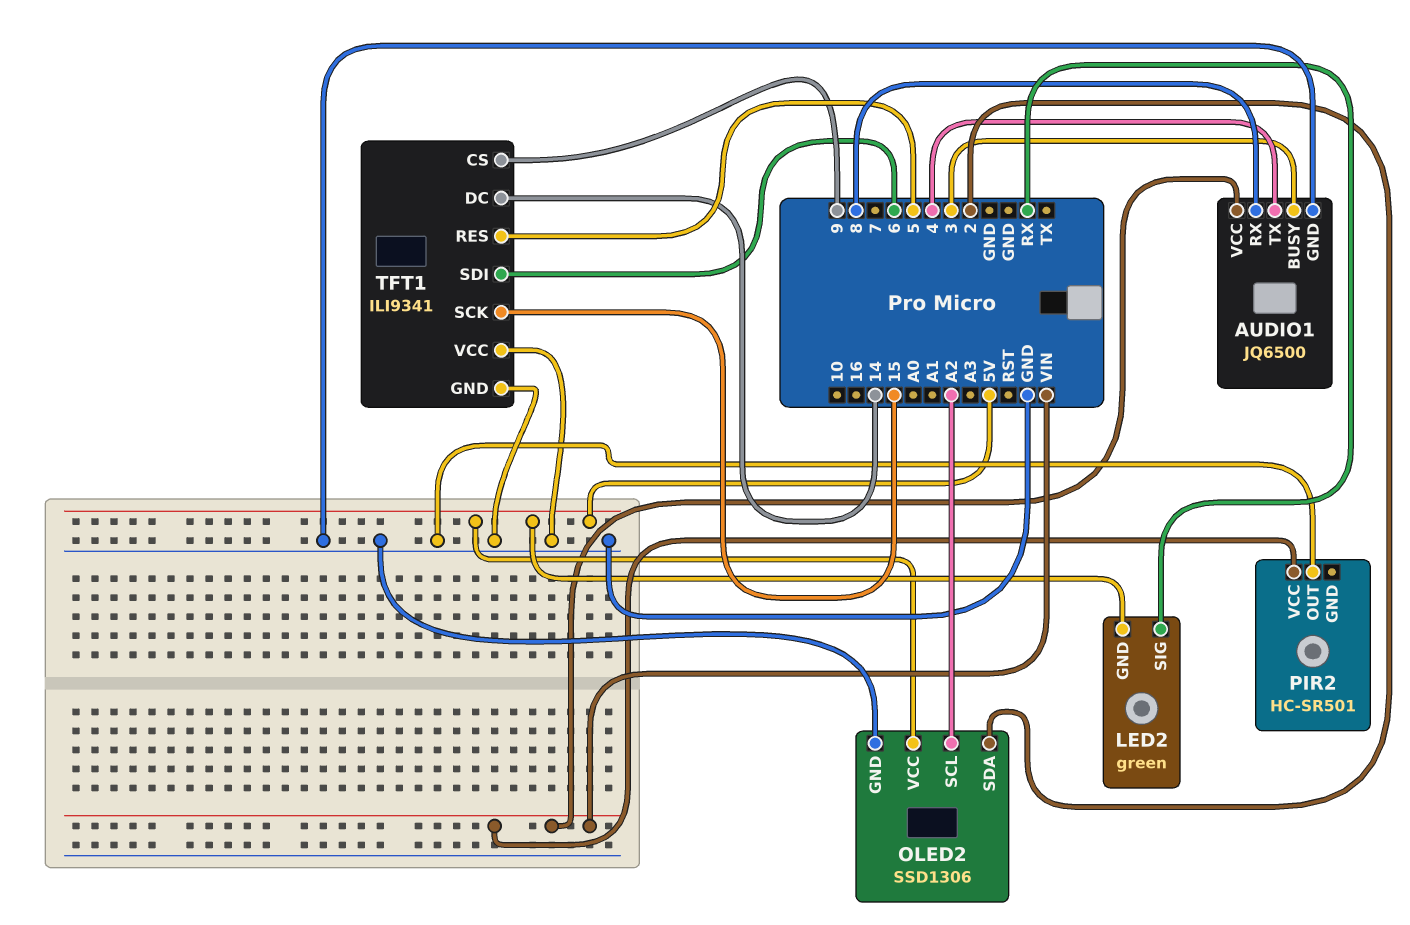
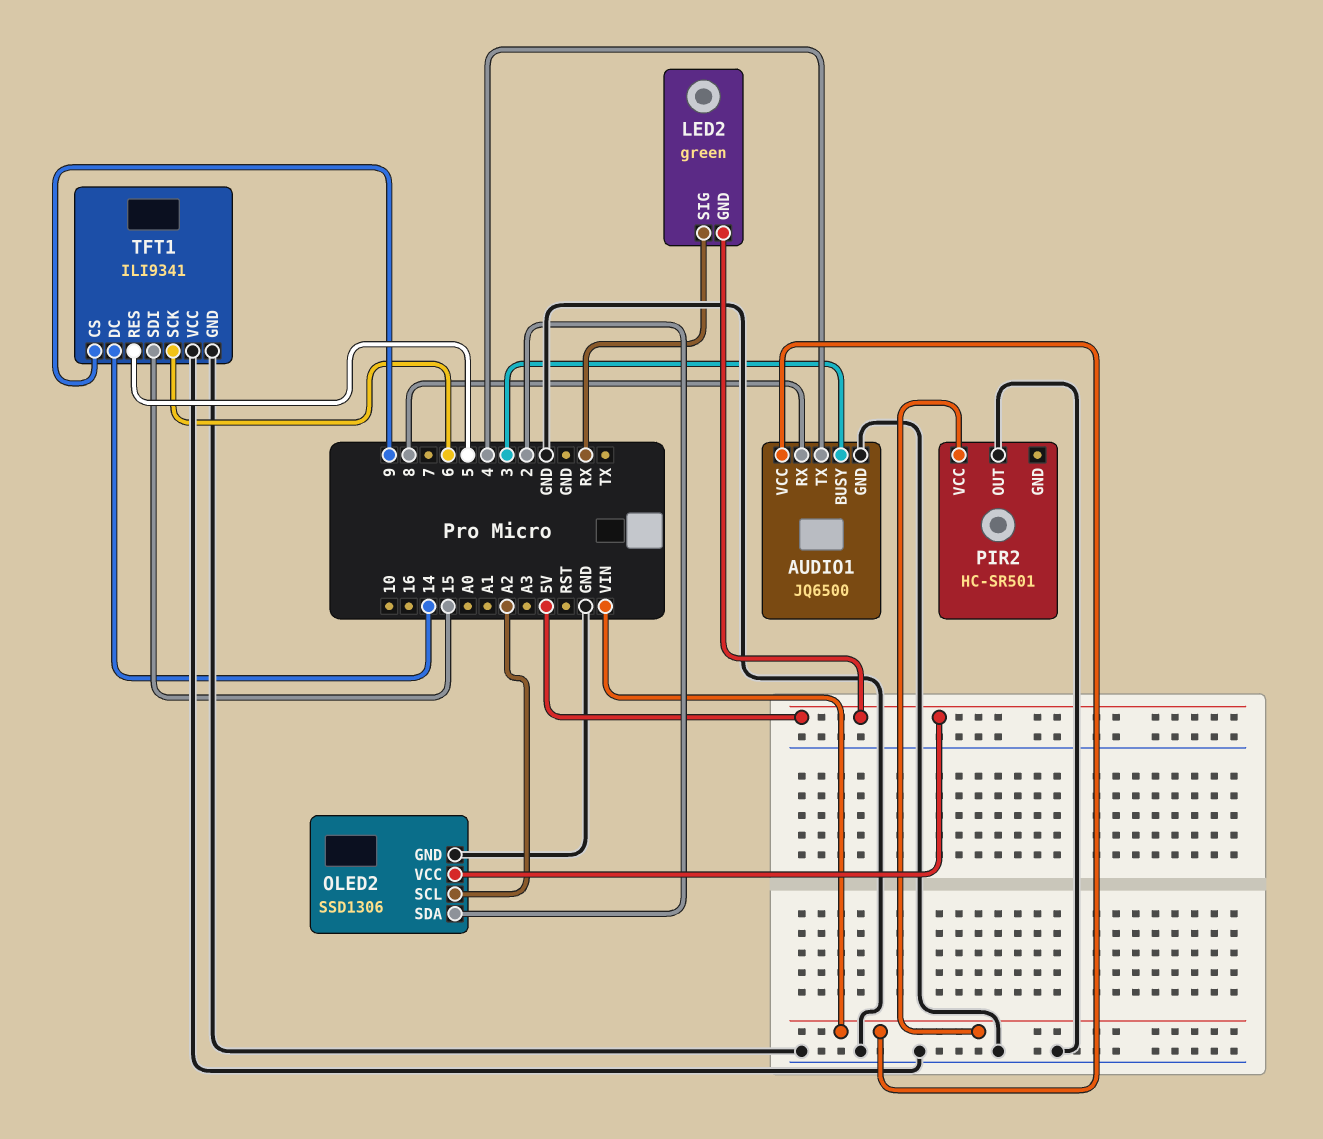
TFT1 pin SCK: 15 -> 6
TFT1 pin SDI: 6 -> 15

